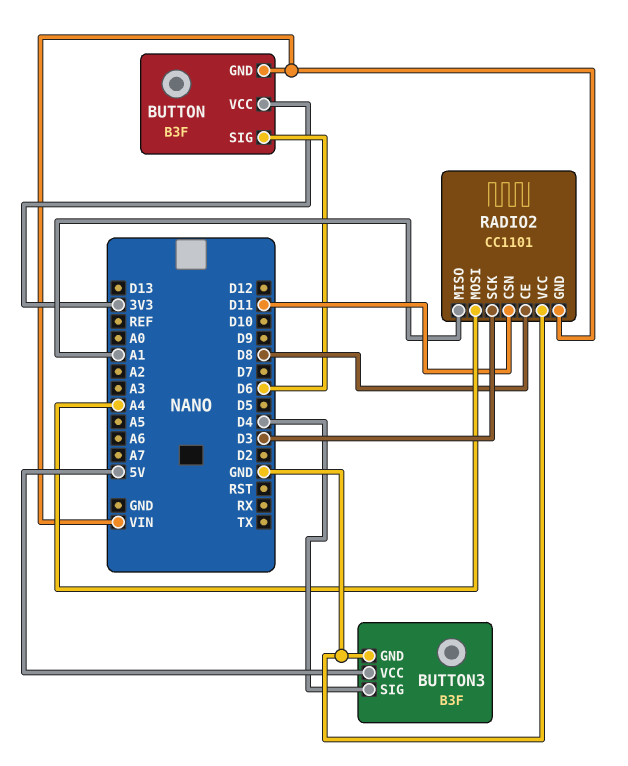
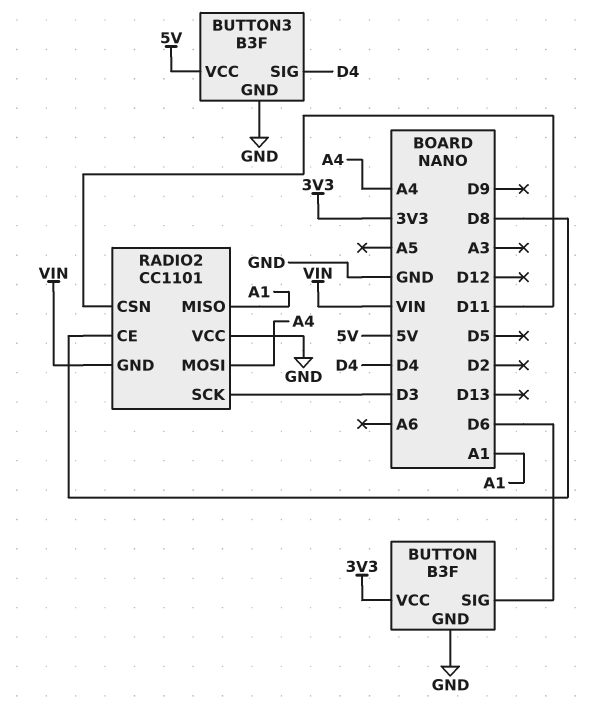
BUTTON pin GND: VIN -> GND

